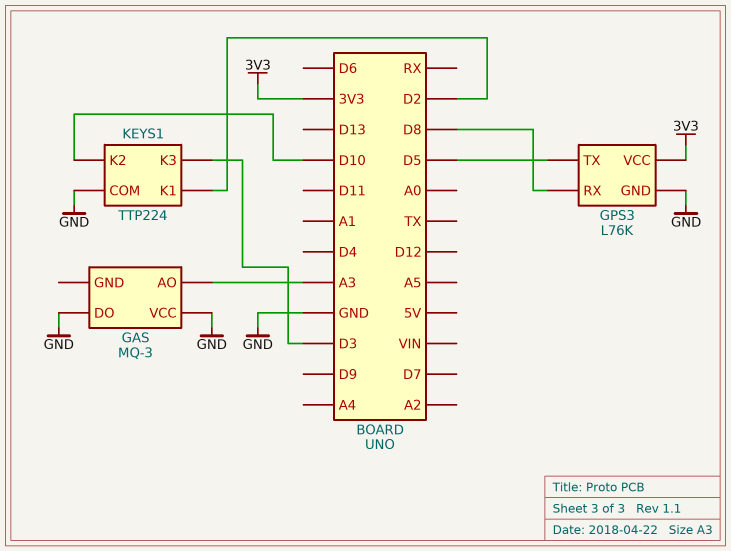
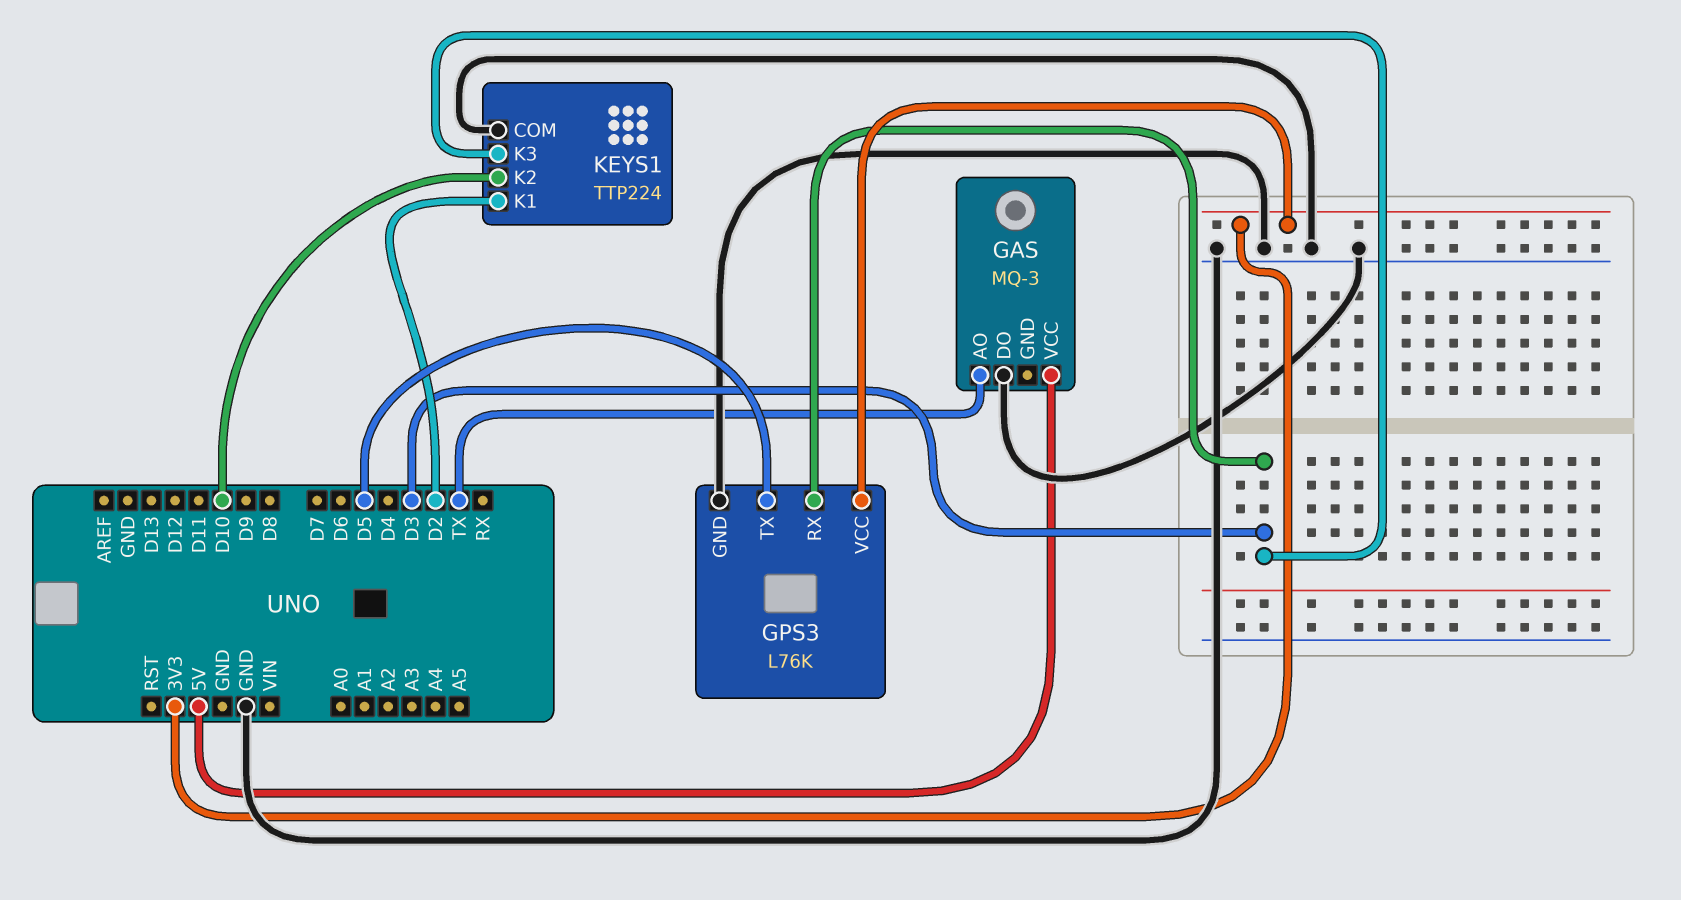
GAS pin AO: A3 -> TX
GAS pin VCC: GND -> 5V
GPS3 pin RX: D8 -> D3

